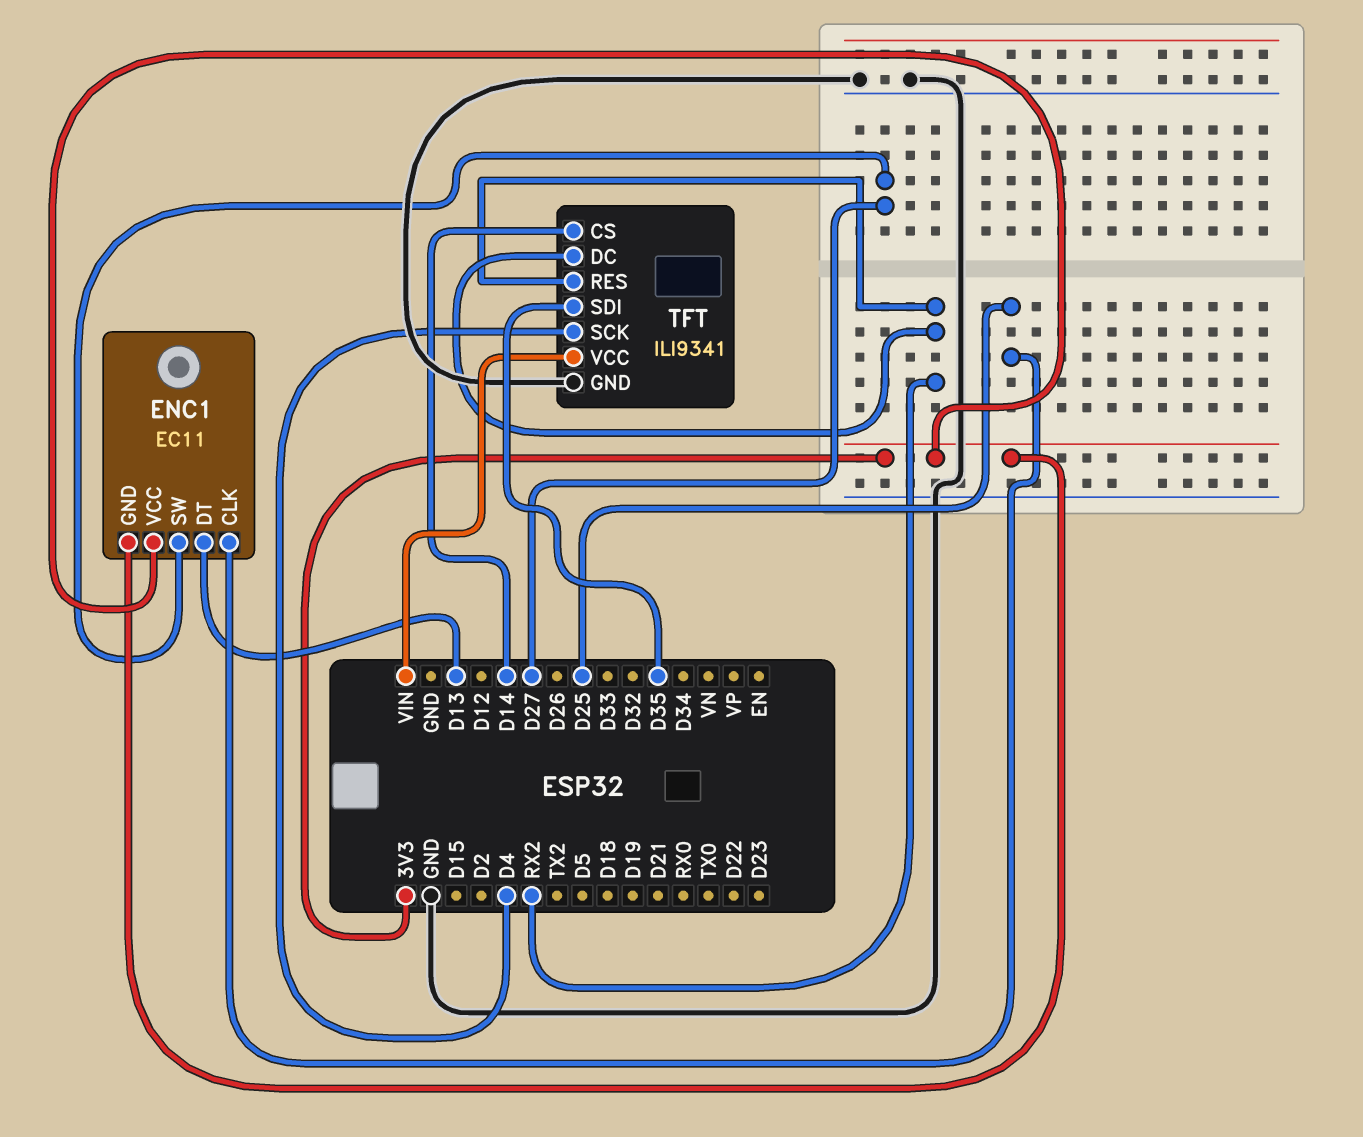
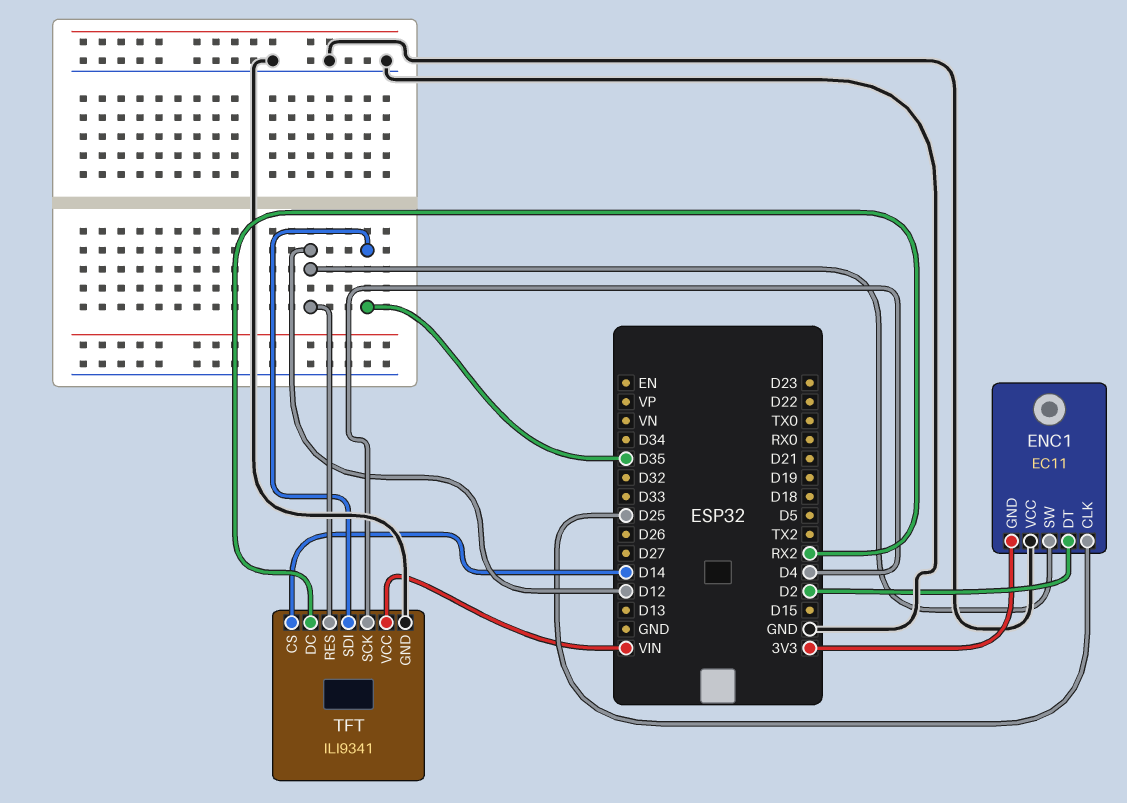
ENC1 pin DT: D13 -> D2
ENC1 pin SW: D27 -> D12
ENC1 pin VCC: 3V3 -> GND
TFT pin RES: RX2 -> D12

